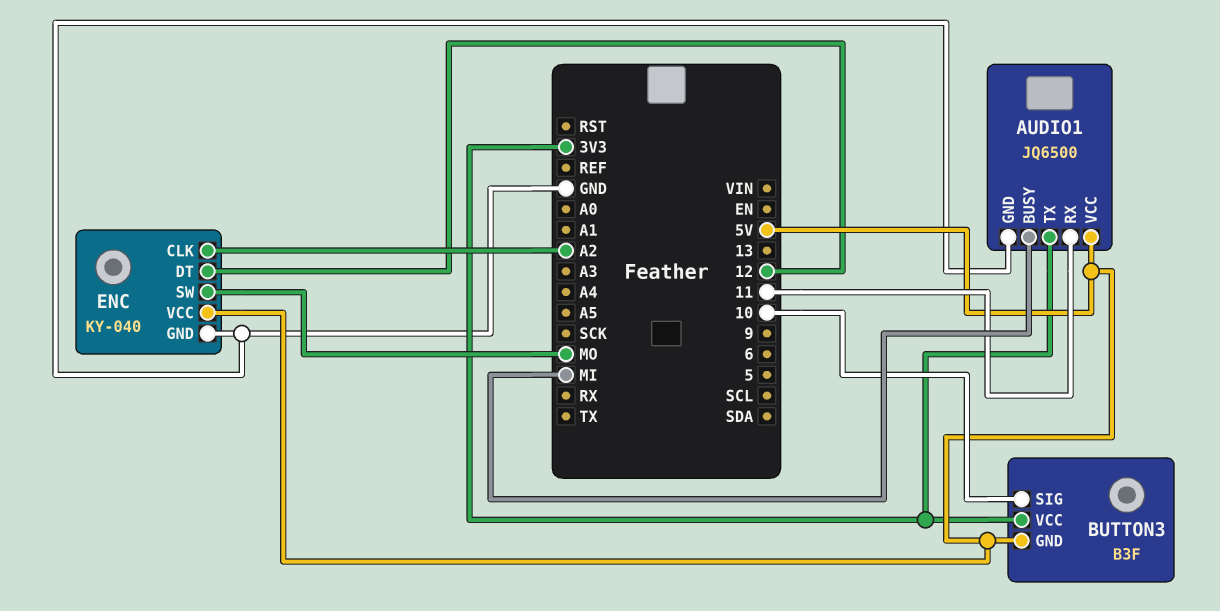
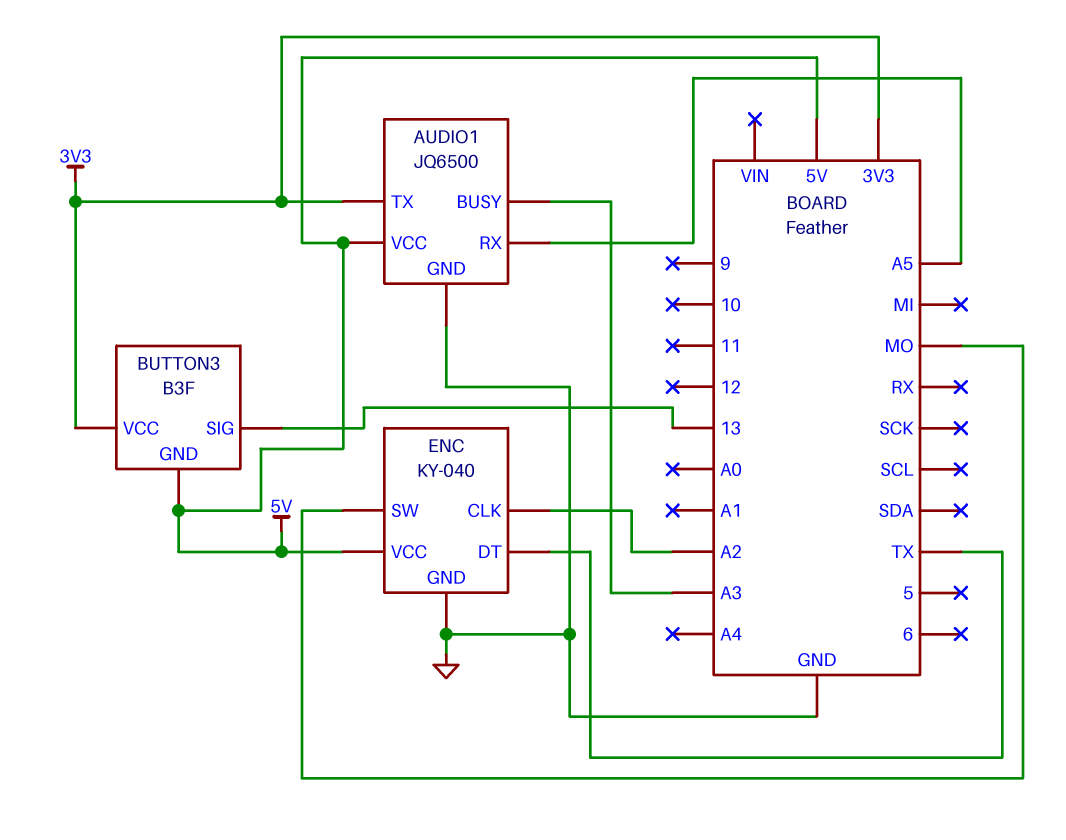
AUDIO1 pin BUSY: MI -> A3
AUDIO1 pin RX: 11 -> A5
BUTTON3 pin SIG: 10 -> 13
ENC pin DT: 12 -> TX

